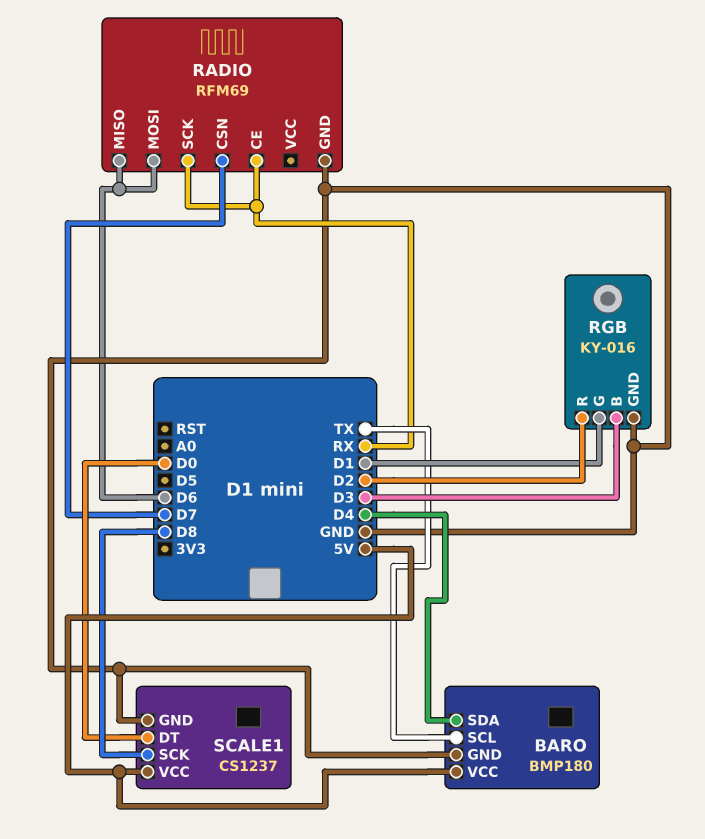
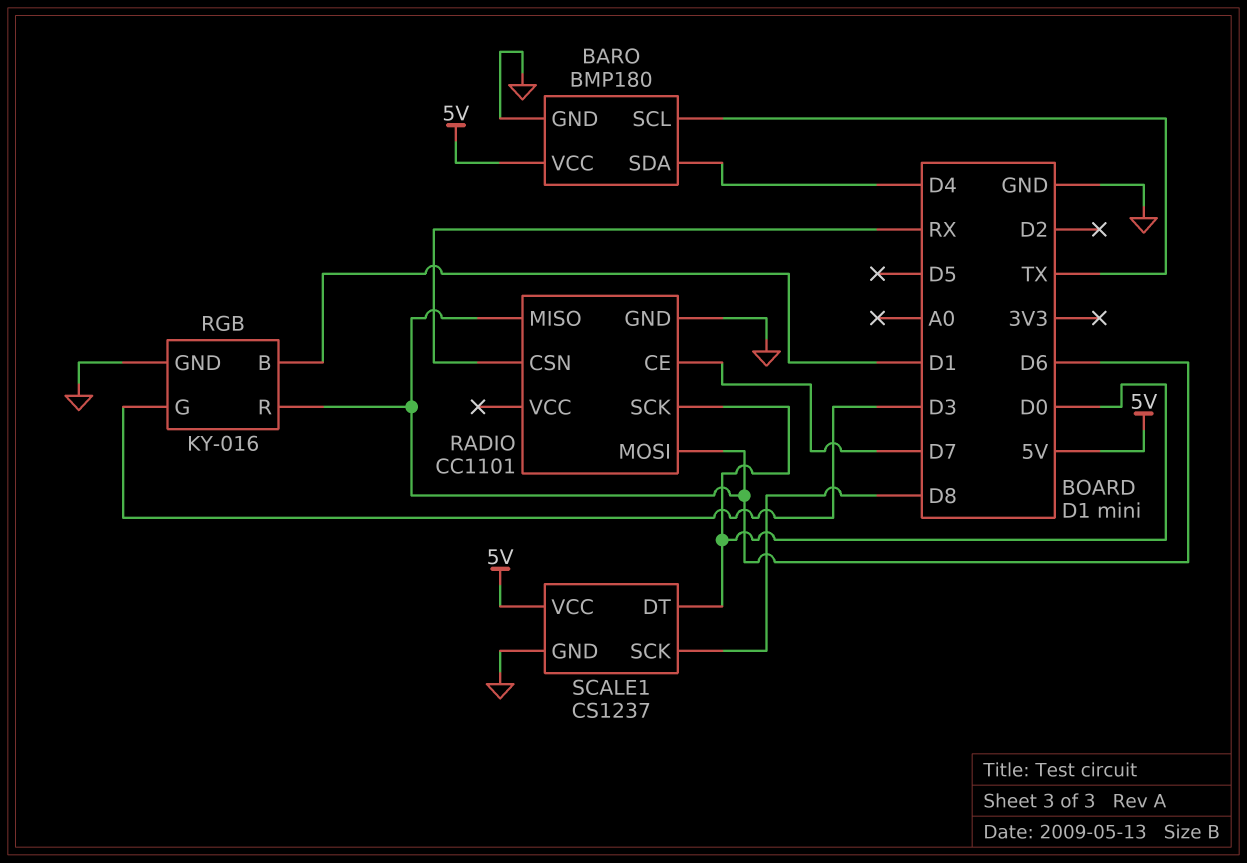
RADIO: RFM69 -> CC1101
RADIO pin CE: RX -> D7
RADIO pin CSN: D7 -> RX
RADIO pin SCK: RX -> D0
RGB pin B: D3 -> D1
RGB pin G: D1 -> D3
RGB pin R: D2 -> D6

